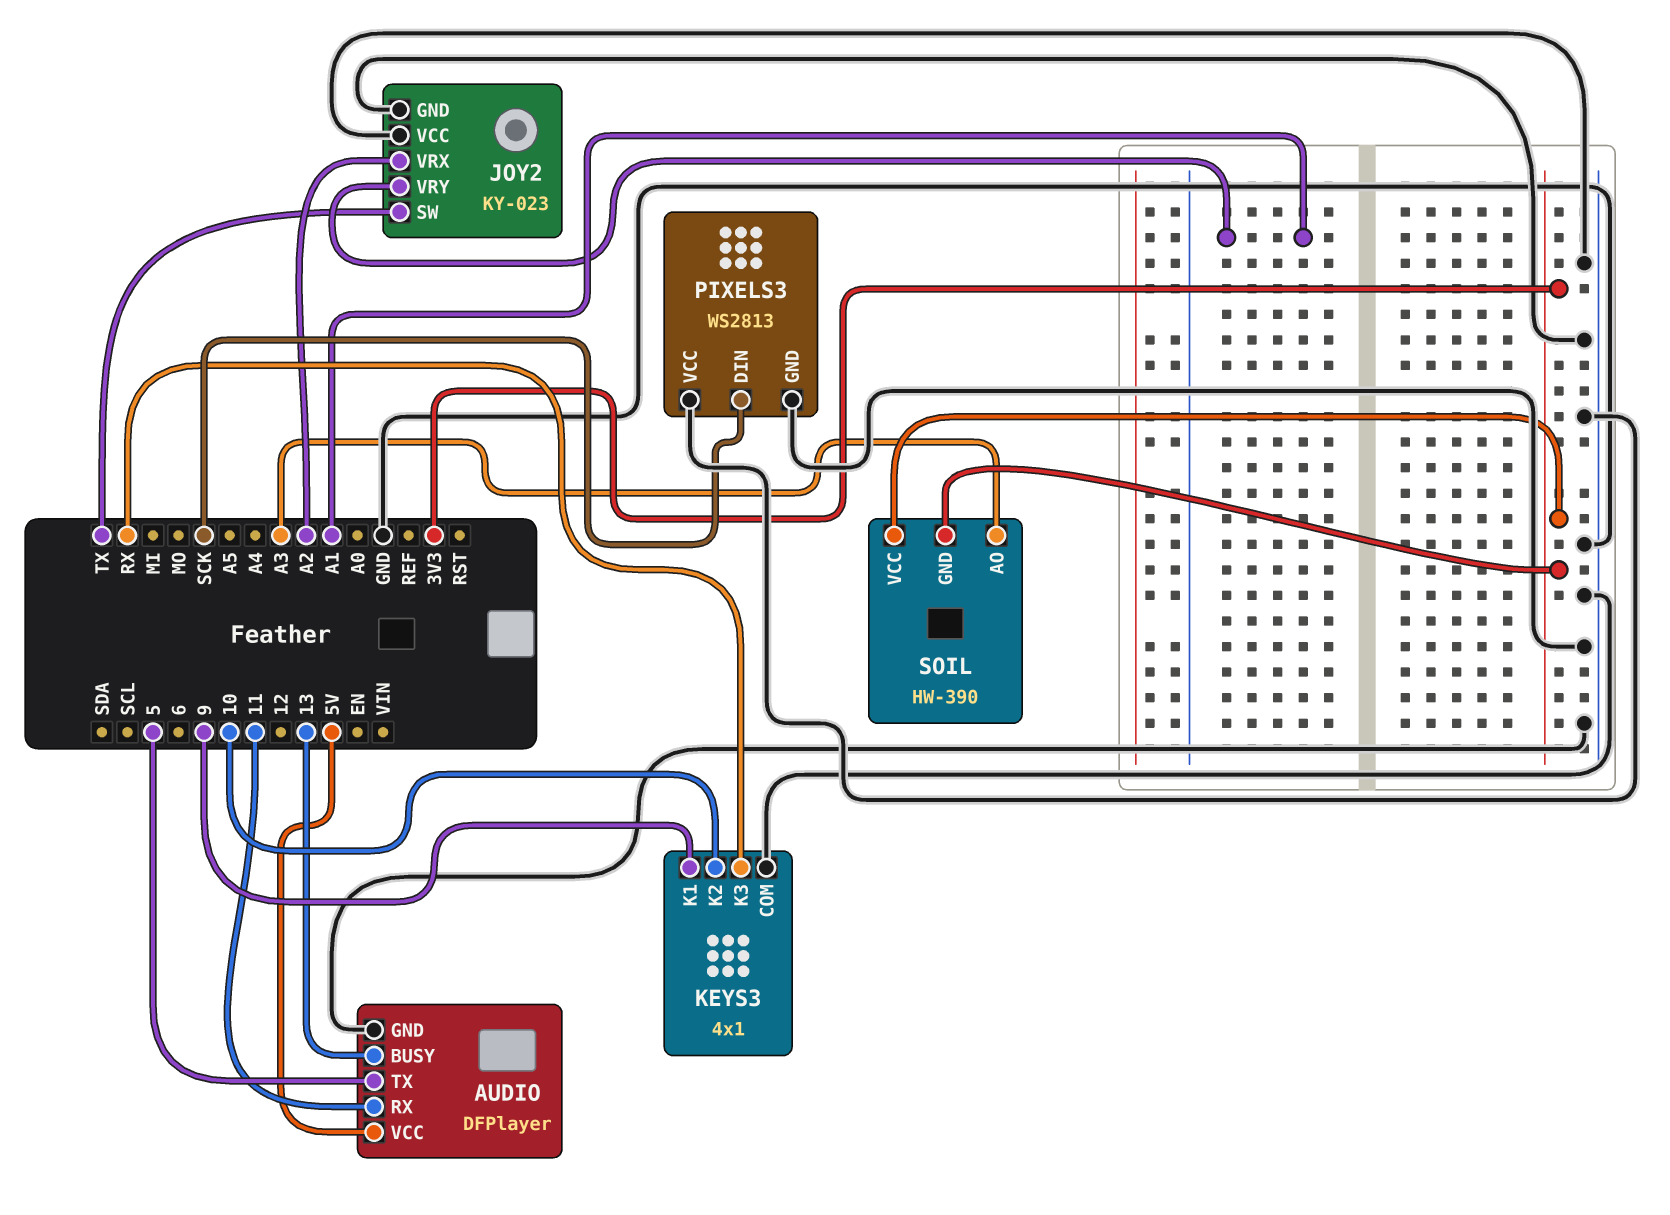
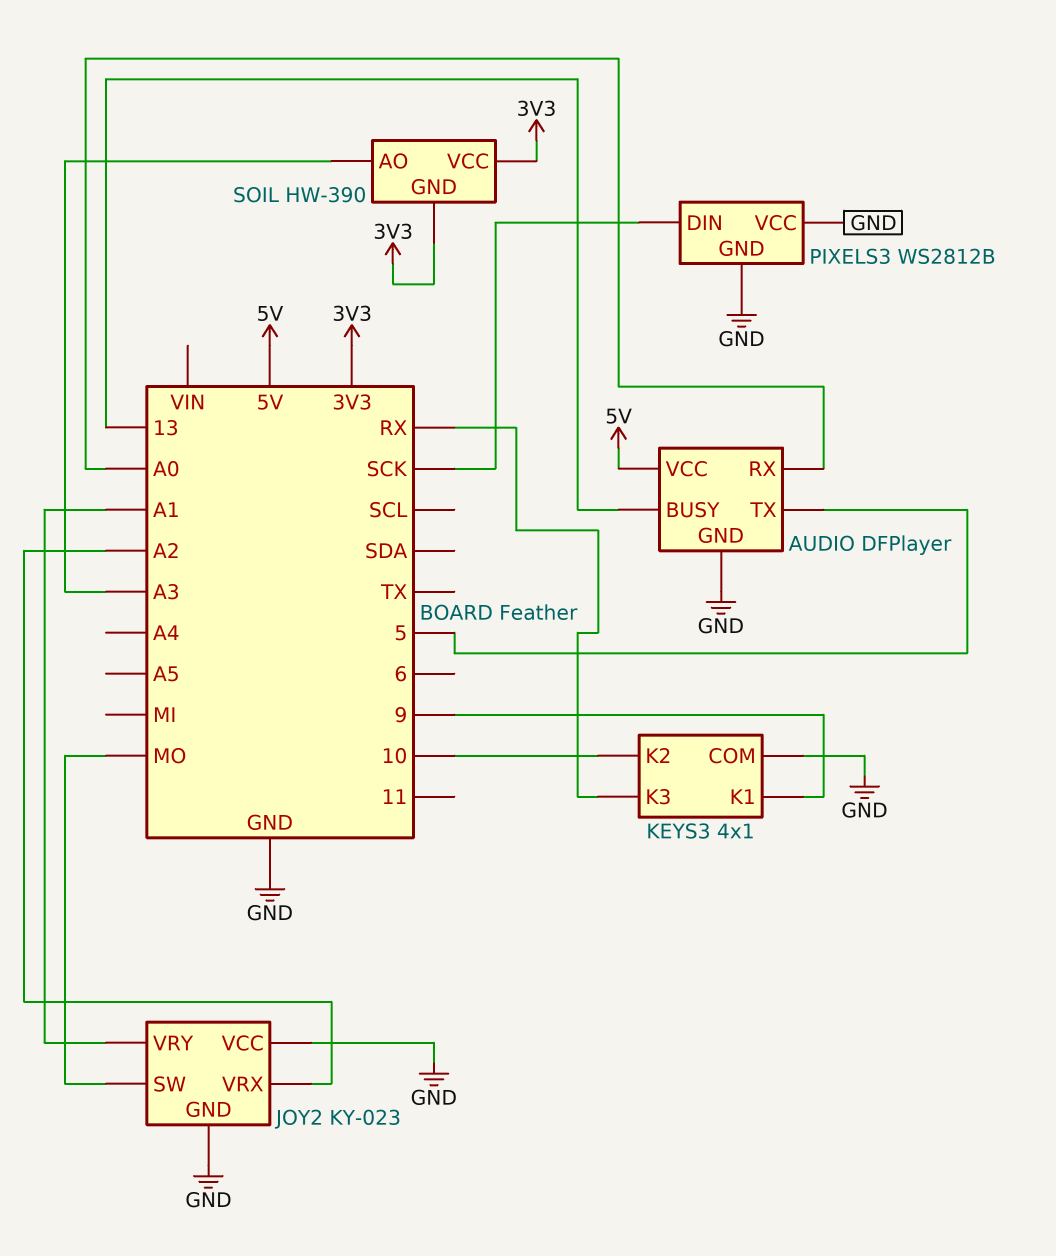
AUDIO pin RX: 11 -> A0
JOY2 pin SW: TX -> MO
PIXELS3: WS2813 -> WS2812B

